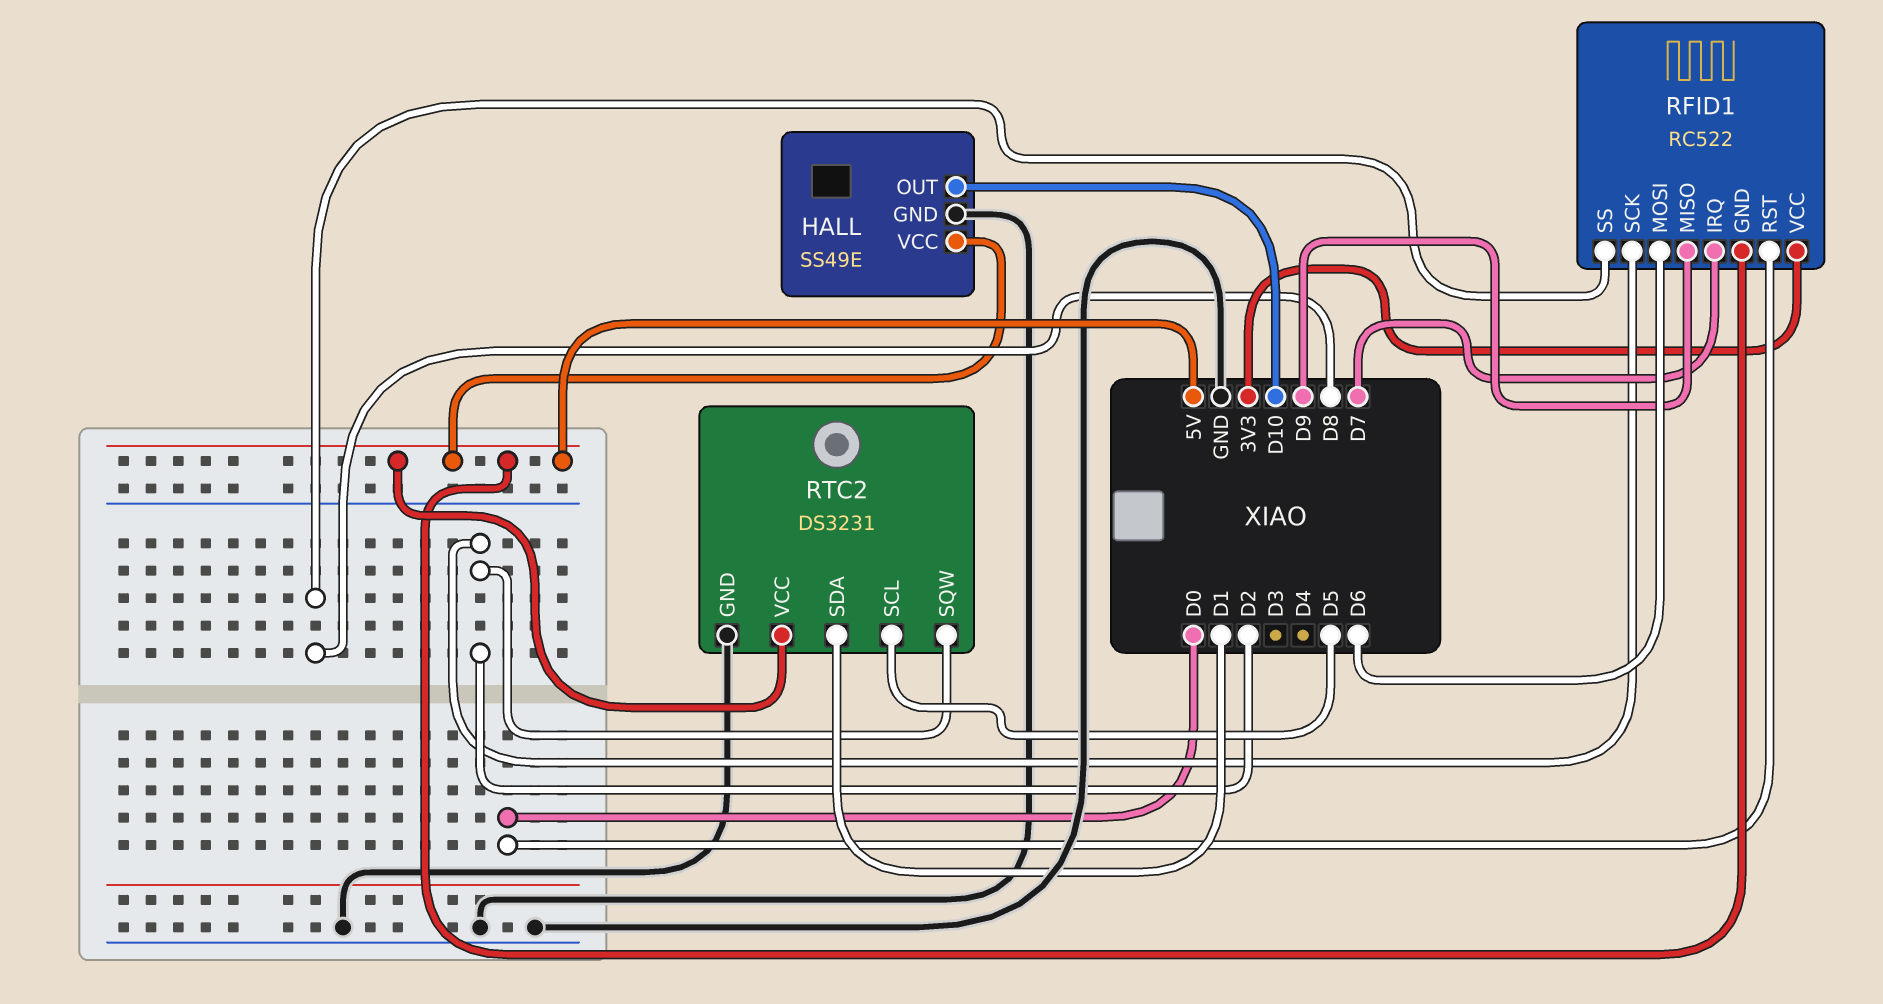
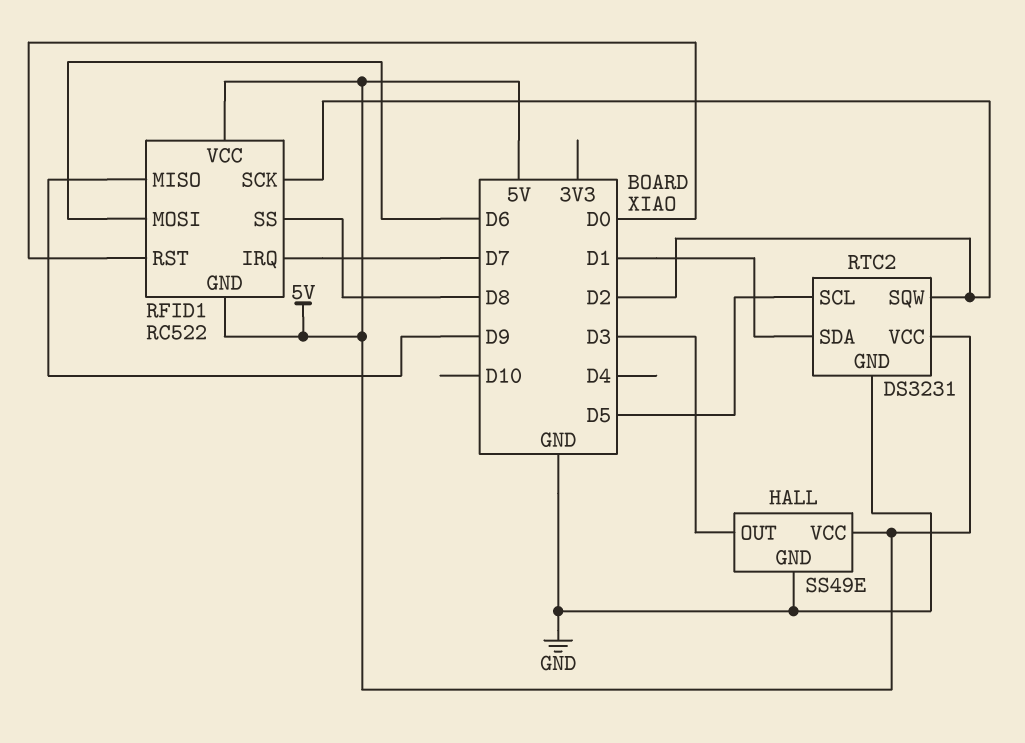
HALL pin OUT: D10 -> D3
RFID1 pin VCC: 3V3 -> 5V

